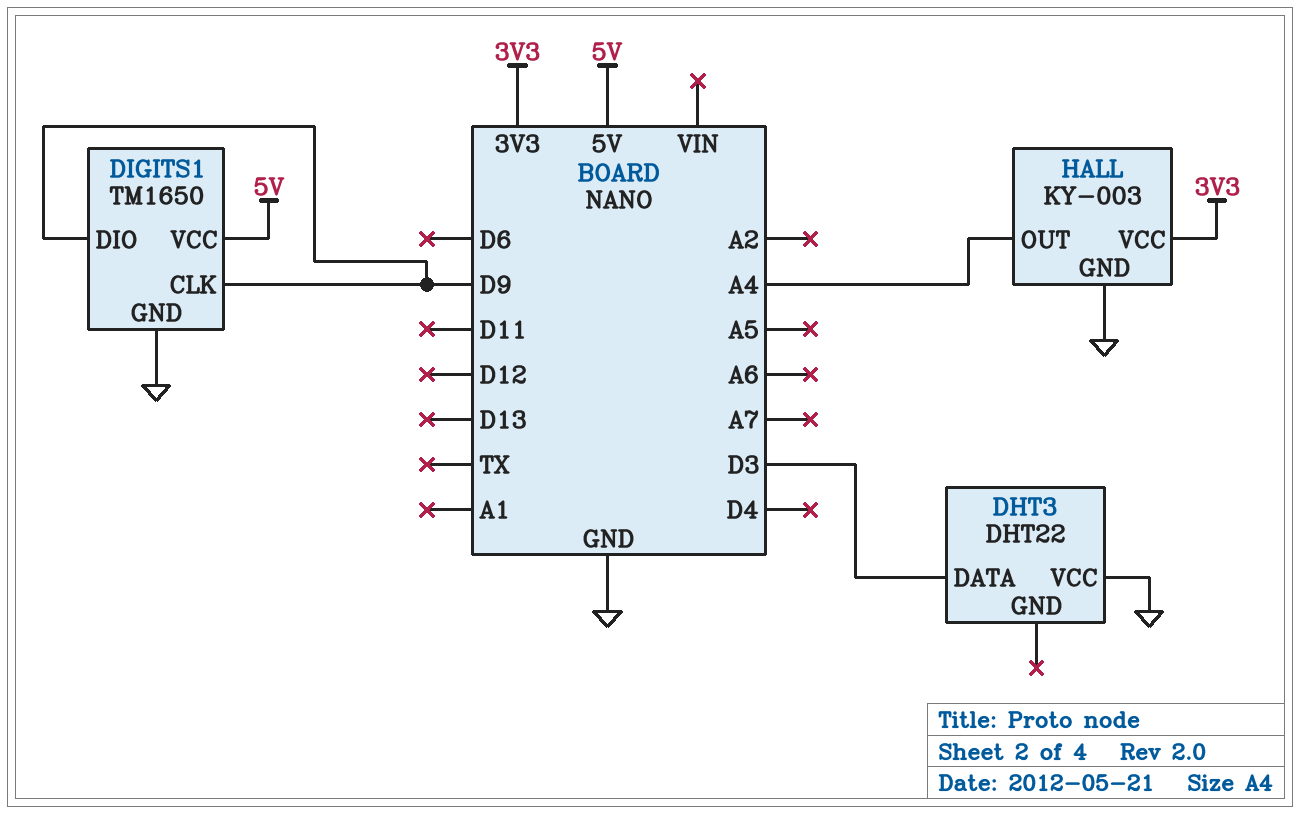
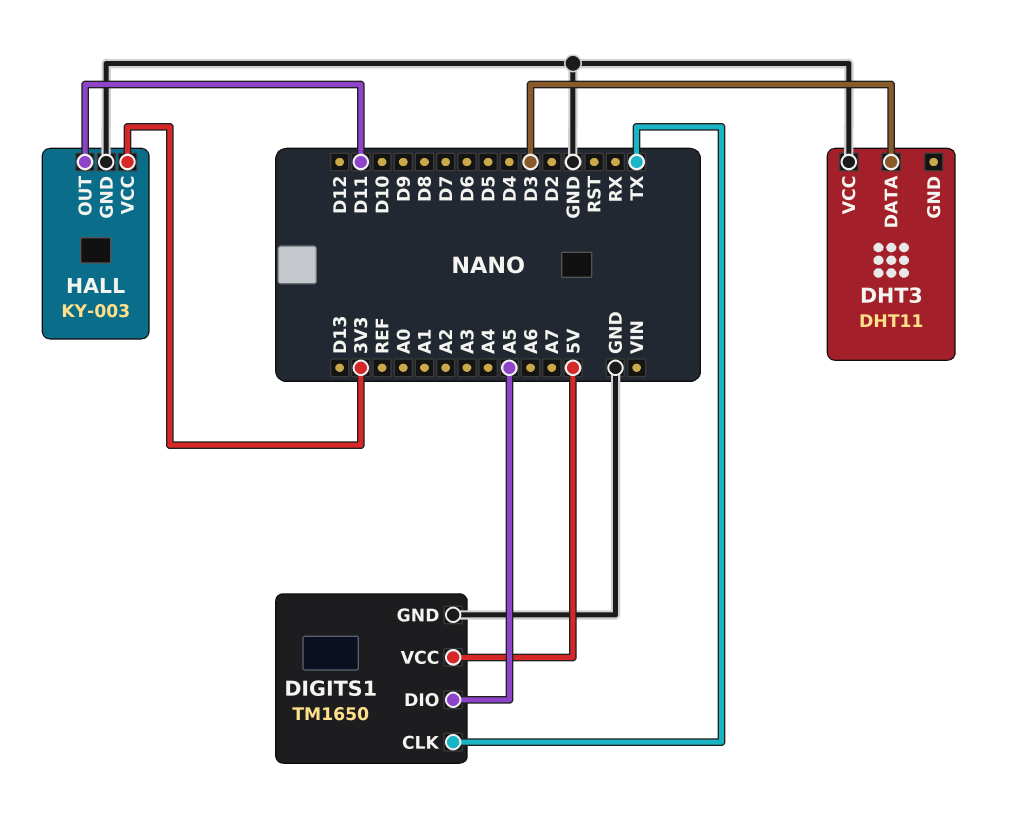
DHT3: DHT22 -> DHT11
DIGITS1 pin CLK: D9 -> TX
DIGITS1 pin DIO: D9 -> A5
HALL pin OUT: A4 -> D11

